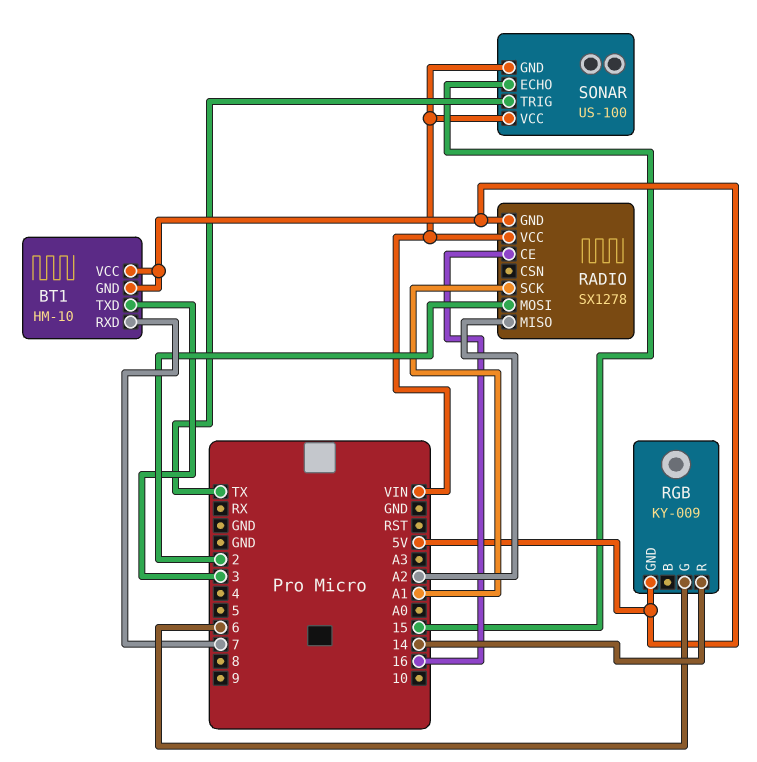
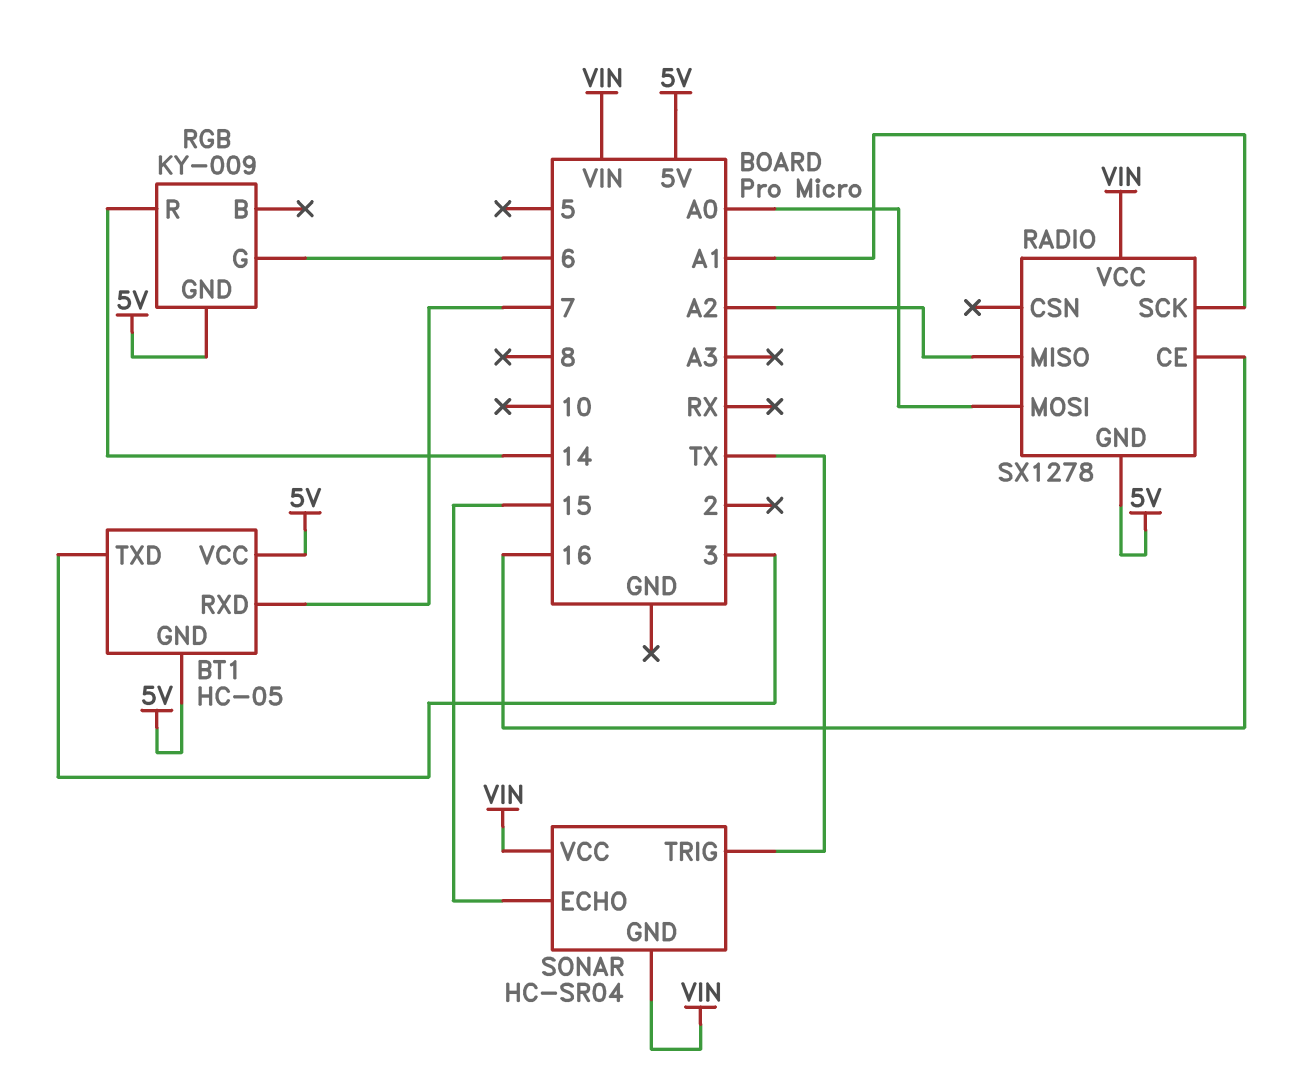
BT1: HM-10 -> HC-05
RADIO pin MOSI: 2 -> A0
SONAR: US-100 -> HC-SR04

